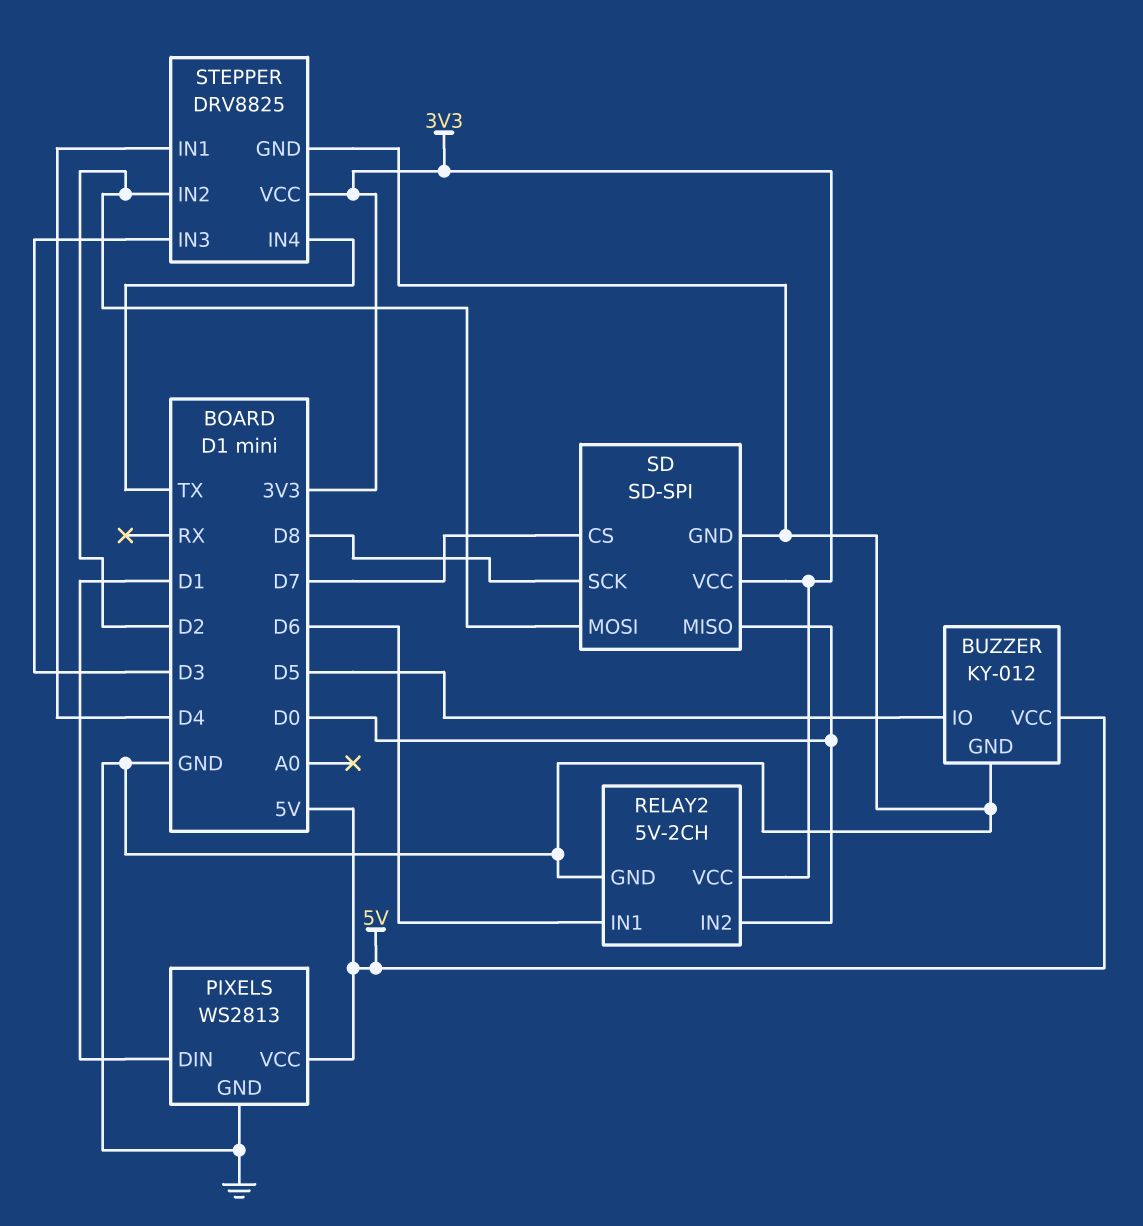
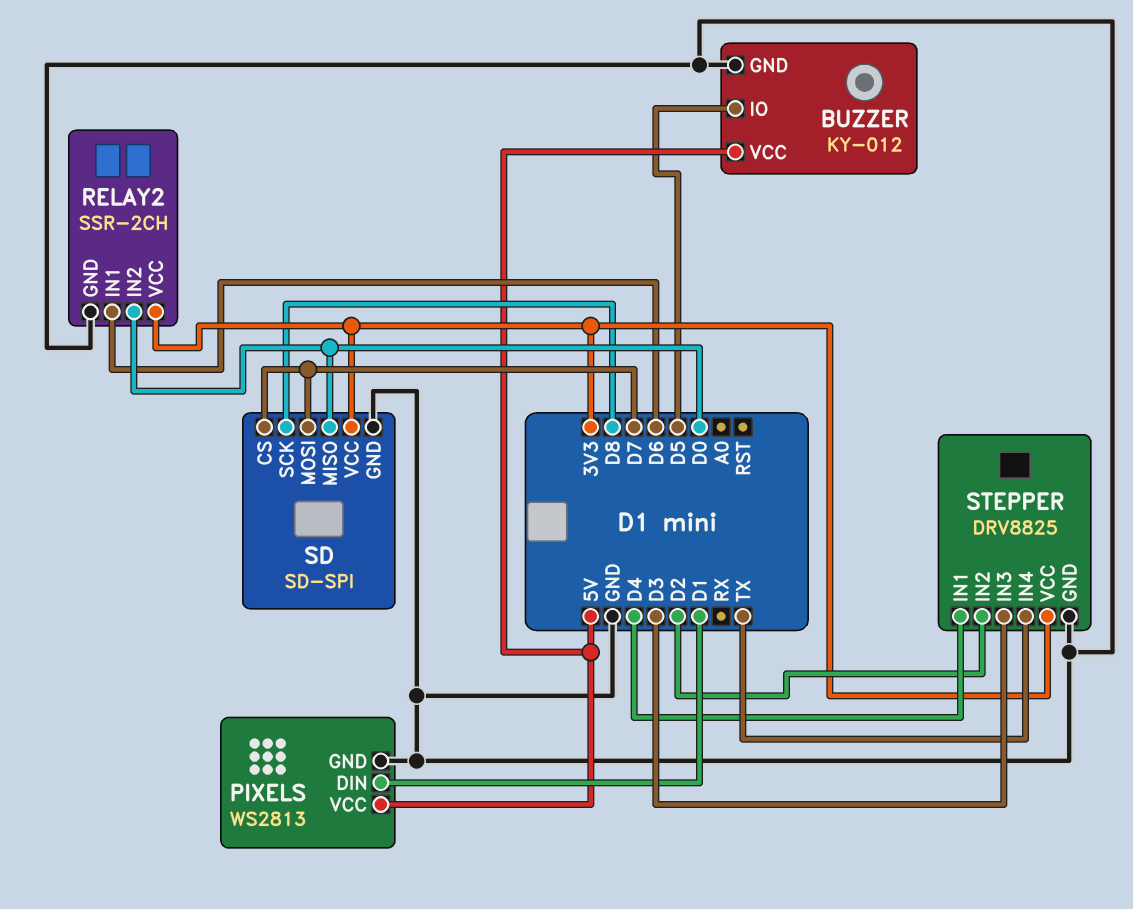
RELAY2: 5V-2CH -> SSR-2CH
SD pin MOSI: D2 -> D7

